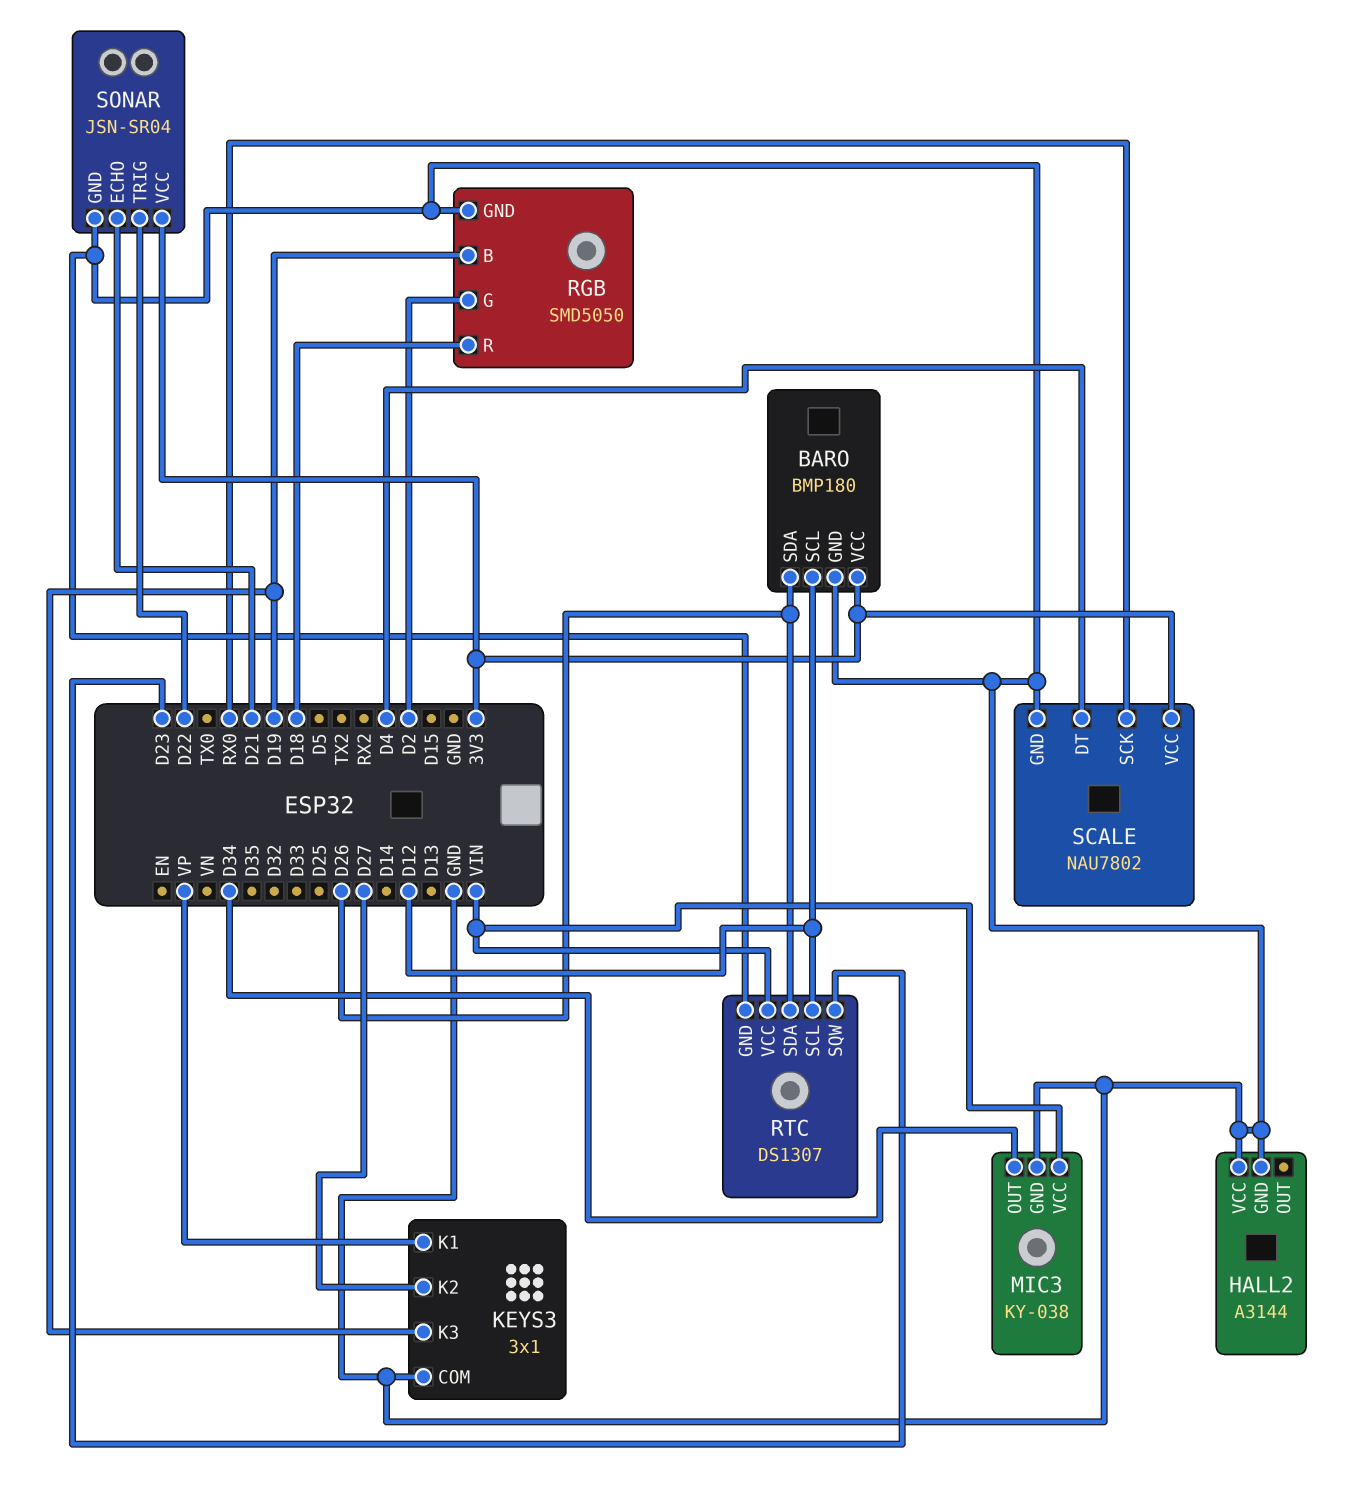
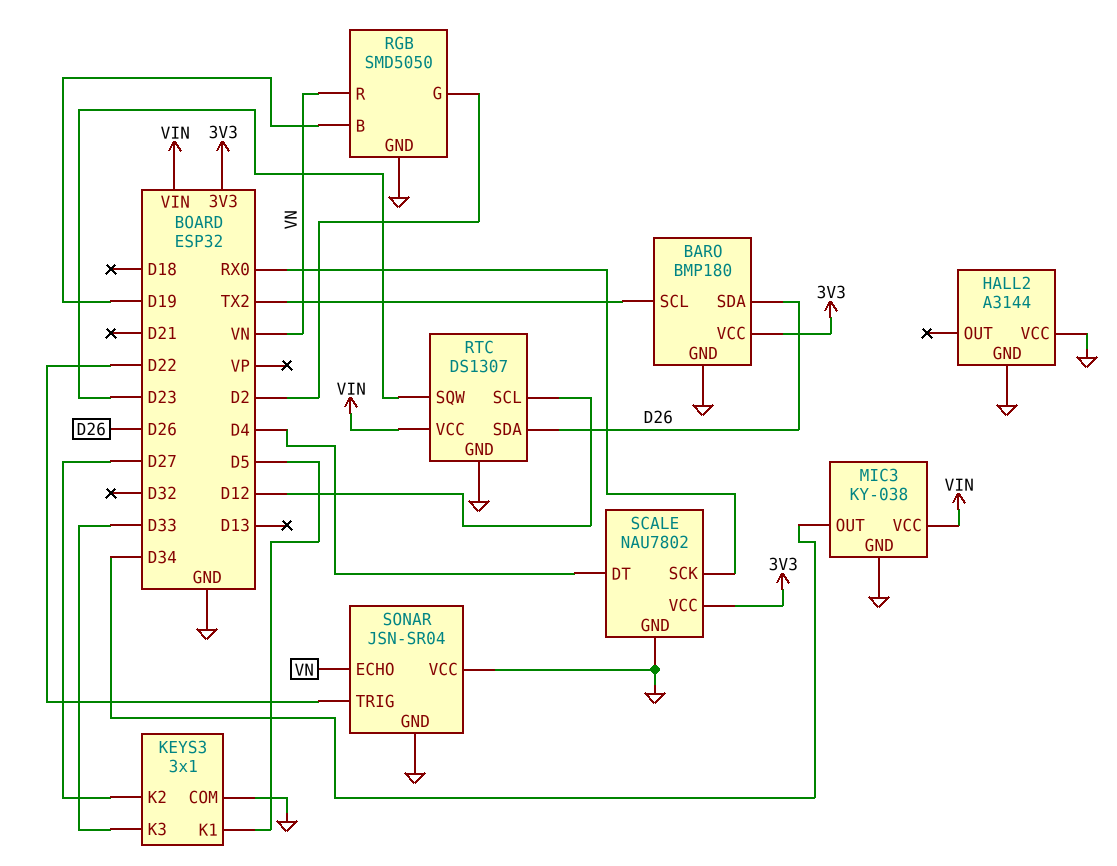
BARO pin SCL: D12 -> TX2
KEYS3 pin K1: VP -> D5
KEYS3 pin K3: D19 -> D33
RGB pin R: D18 -> VN
SONAR pin ECHO: D21 -> VN
SONAR pin VCC: 3V3 -> GND

